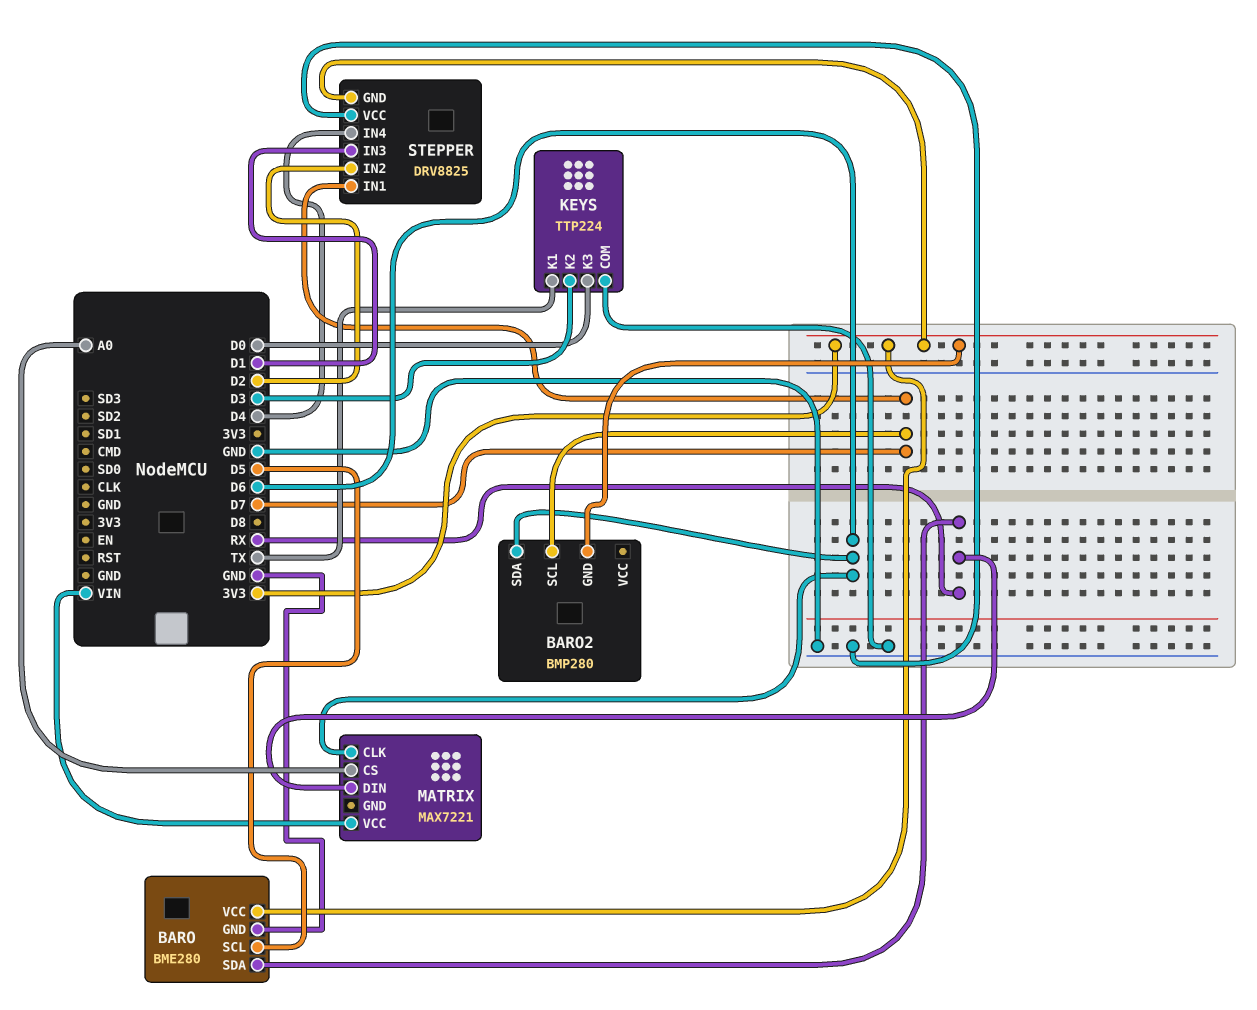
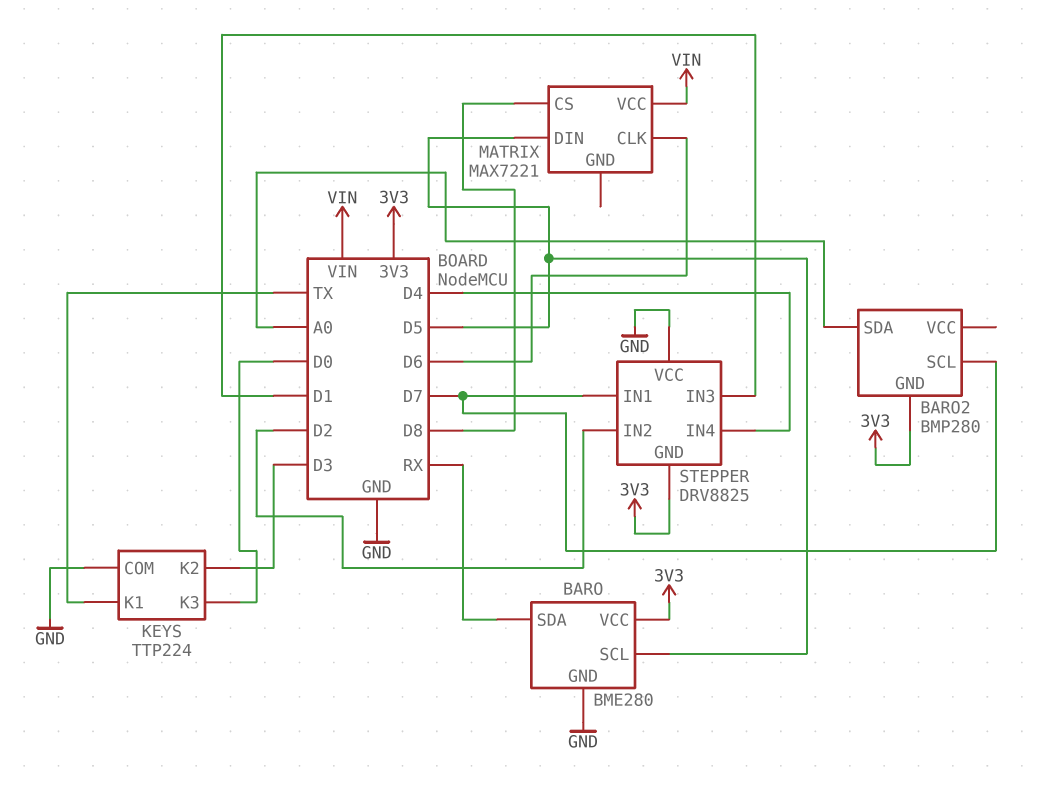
BARO2 pin SDA: D6 -> A0
MATRIX pin CS: A0 -> D8
MATRIX pin DIN: RX -> D5

